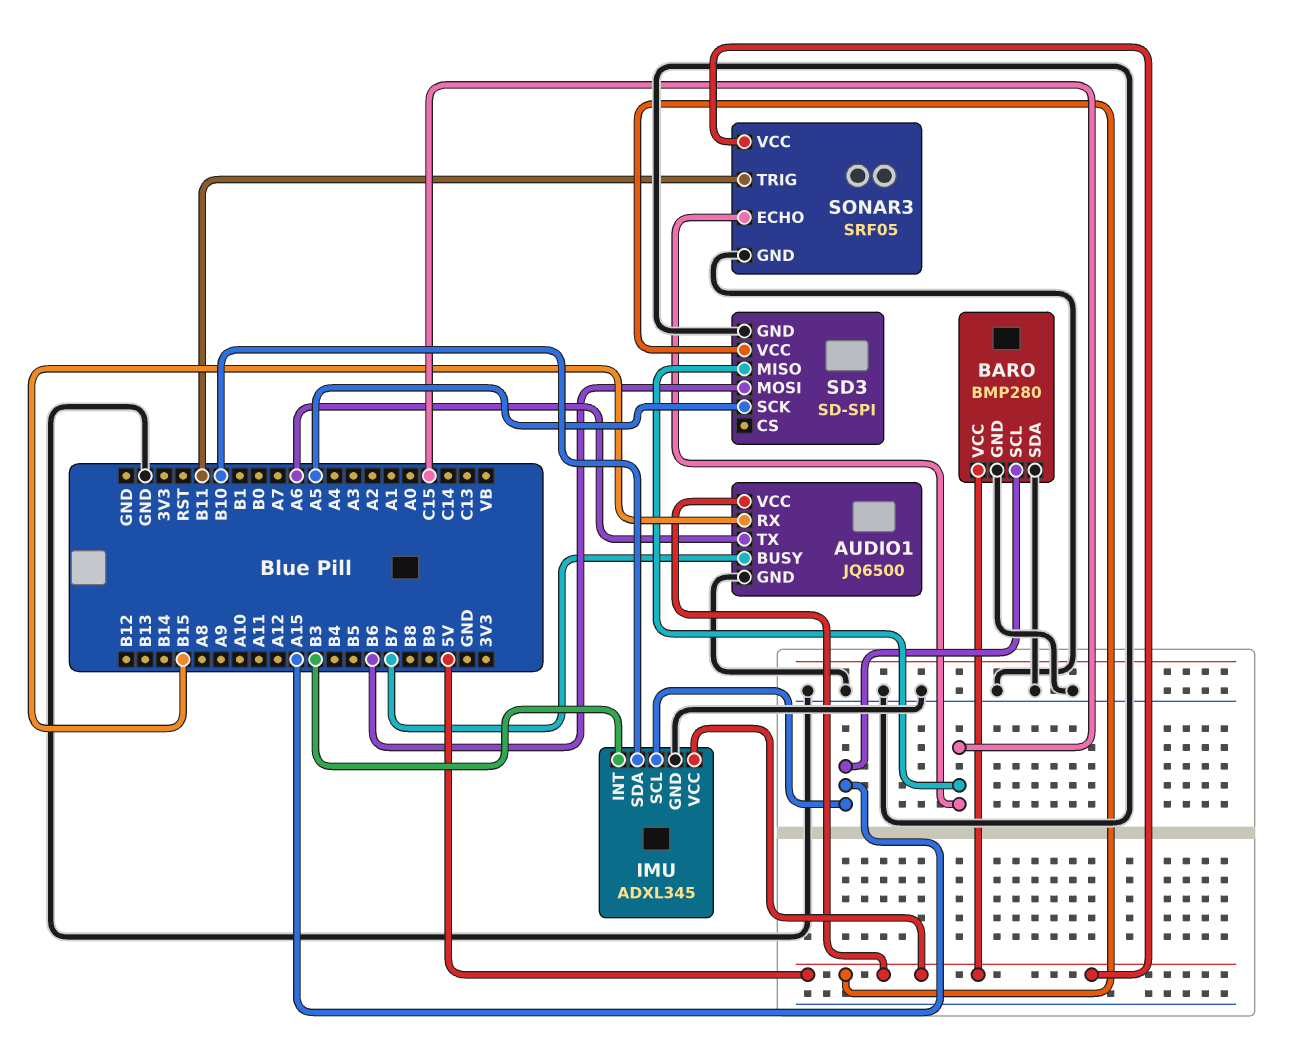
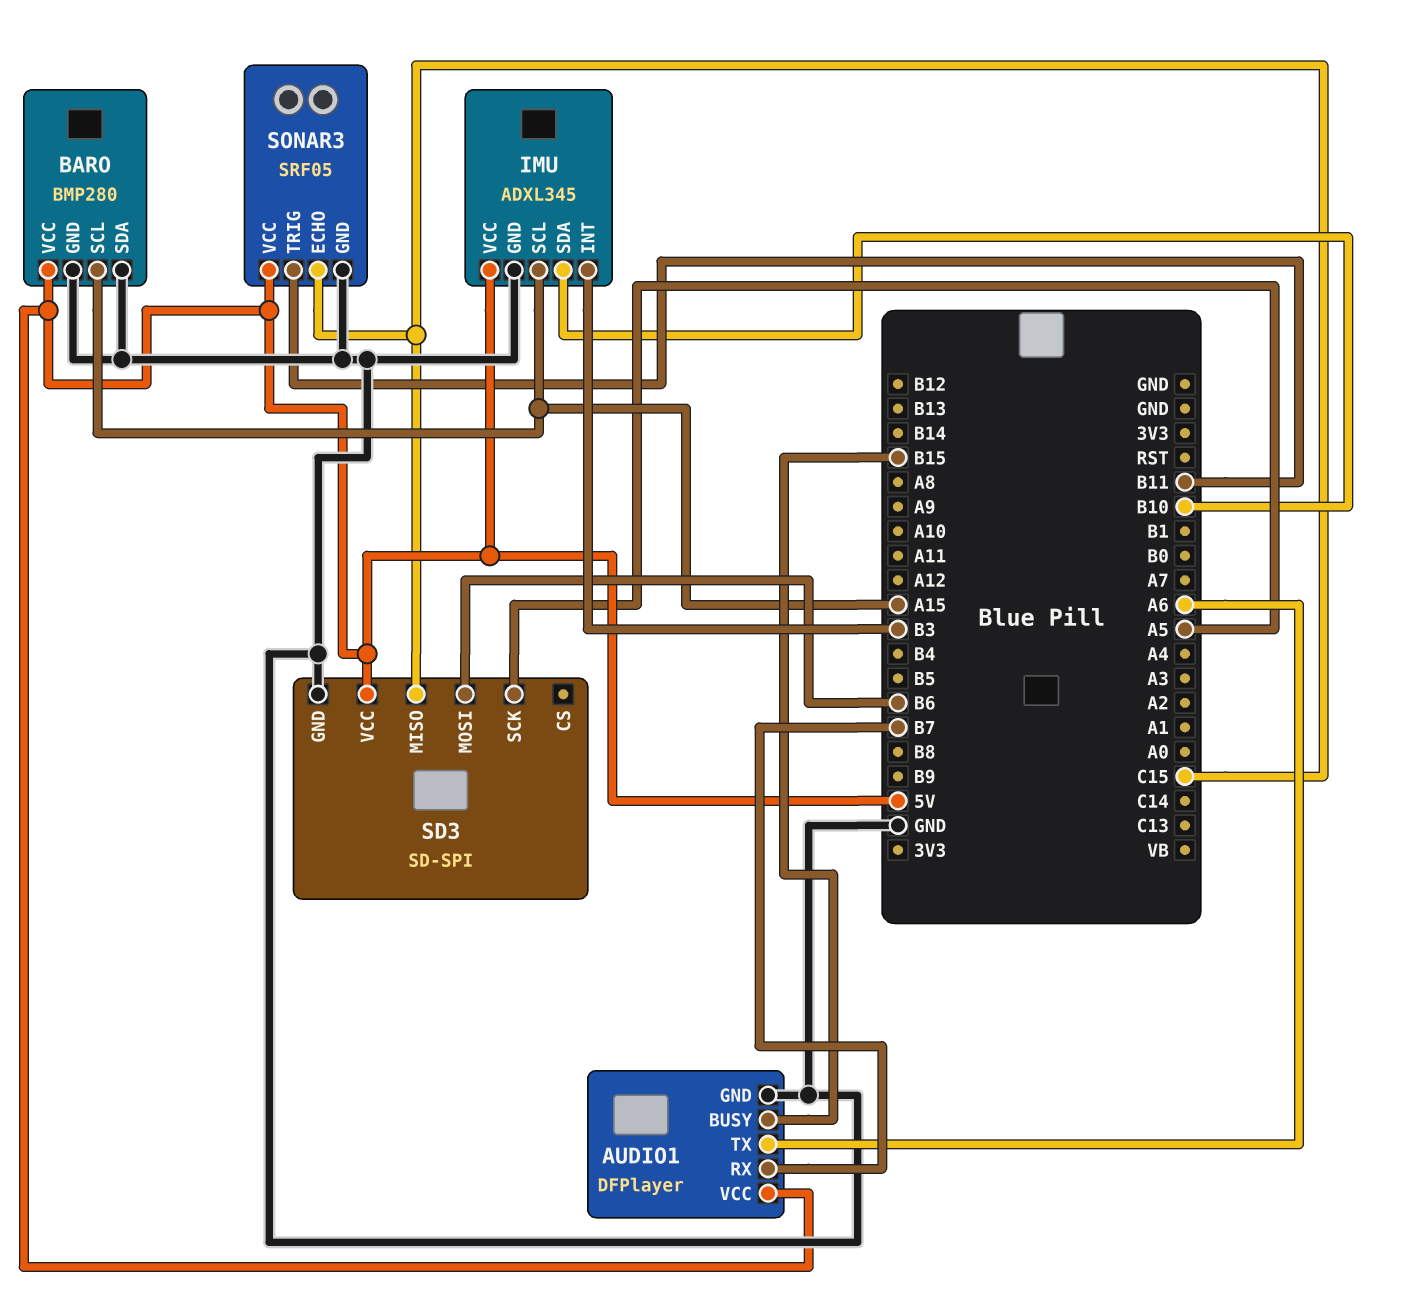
AUDIO1: JQ6500 -> DFPlayer
AUDIO1 pin BUSY: B7 -> B15
AUDIO1 pin RX: B15 -> B7

